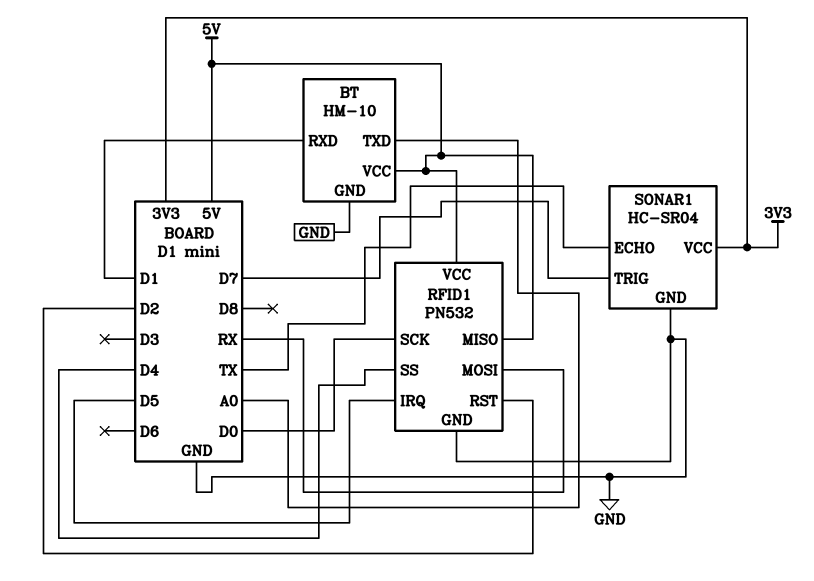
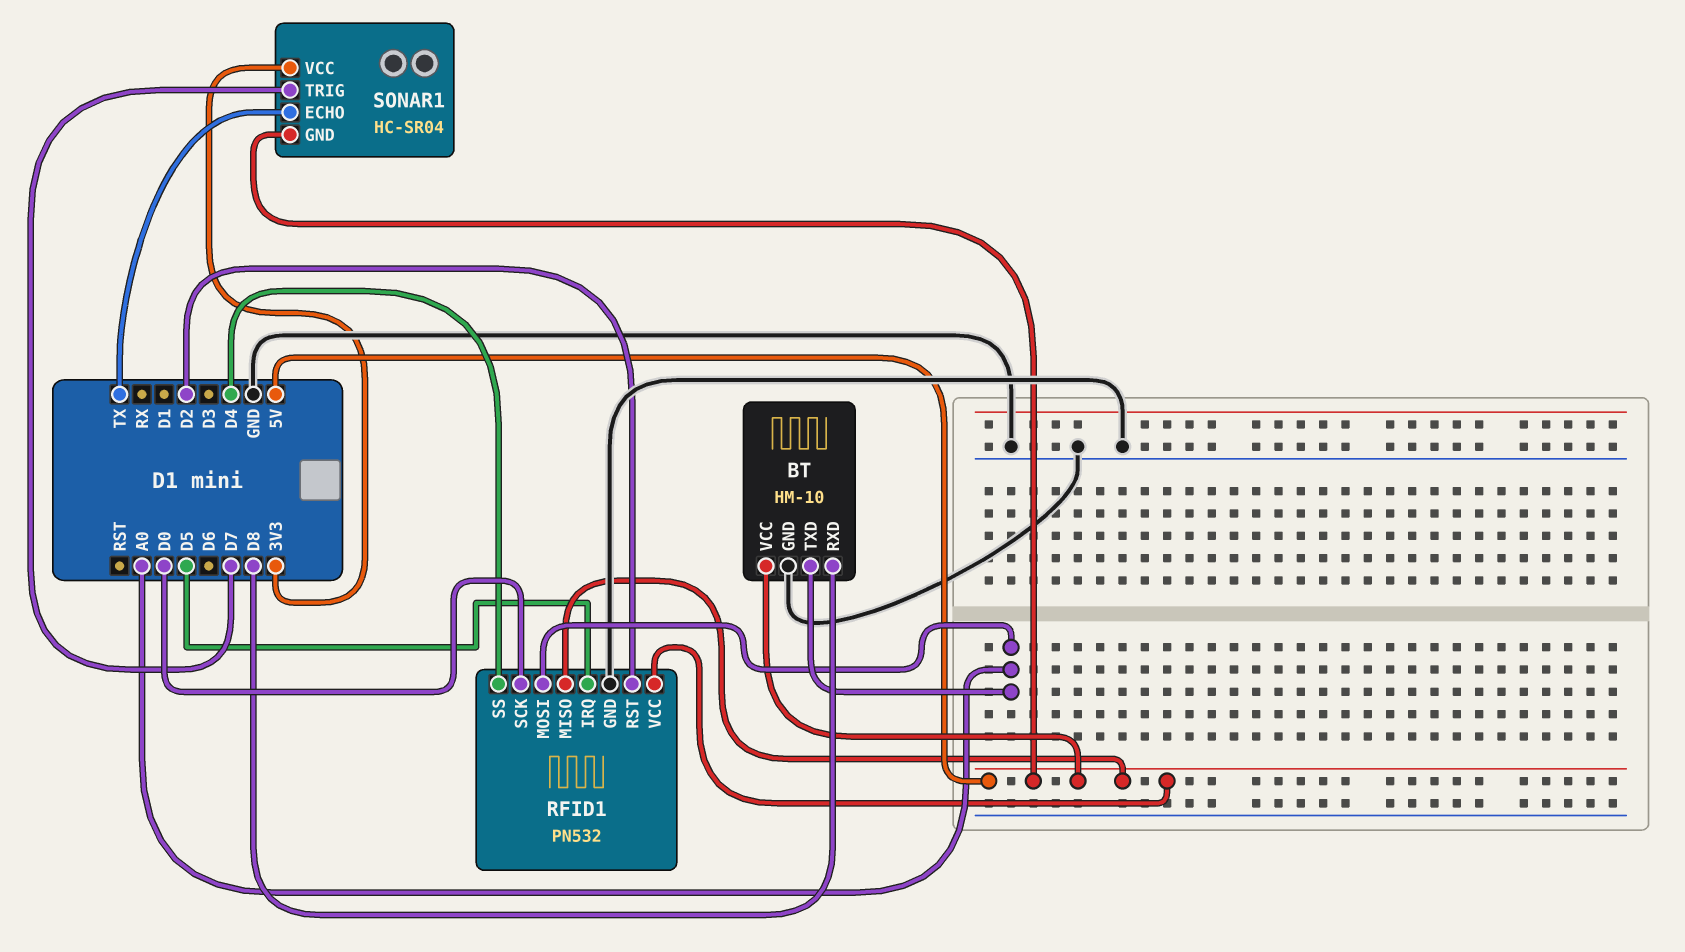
BT pin RXD: D1 -> D8
RFID1 pin MOSI: RX -> A0
SONAR1 pin GND: GND -> 5V

